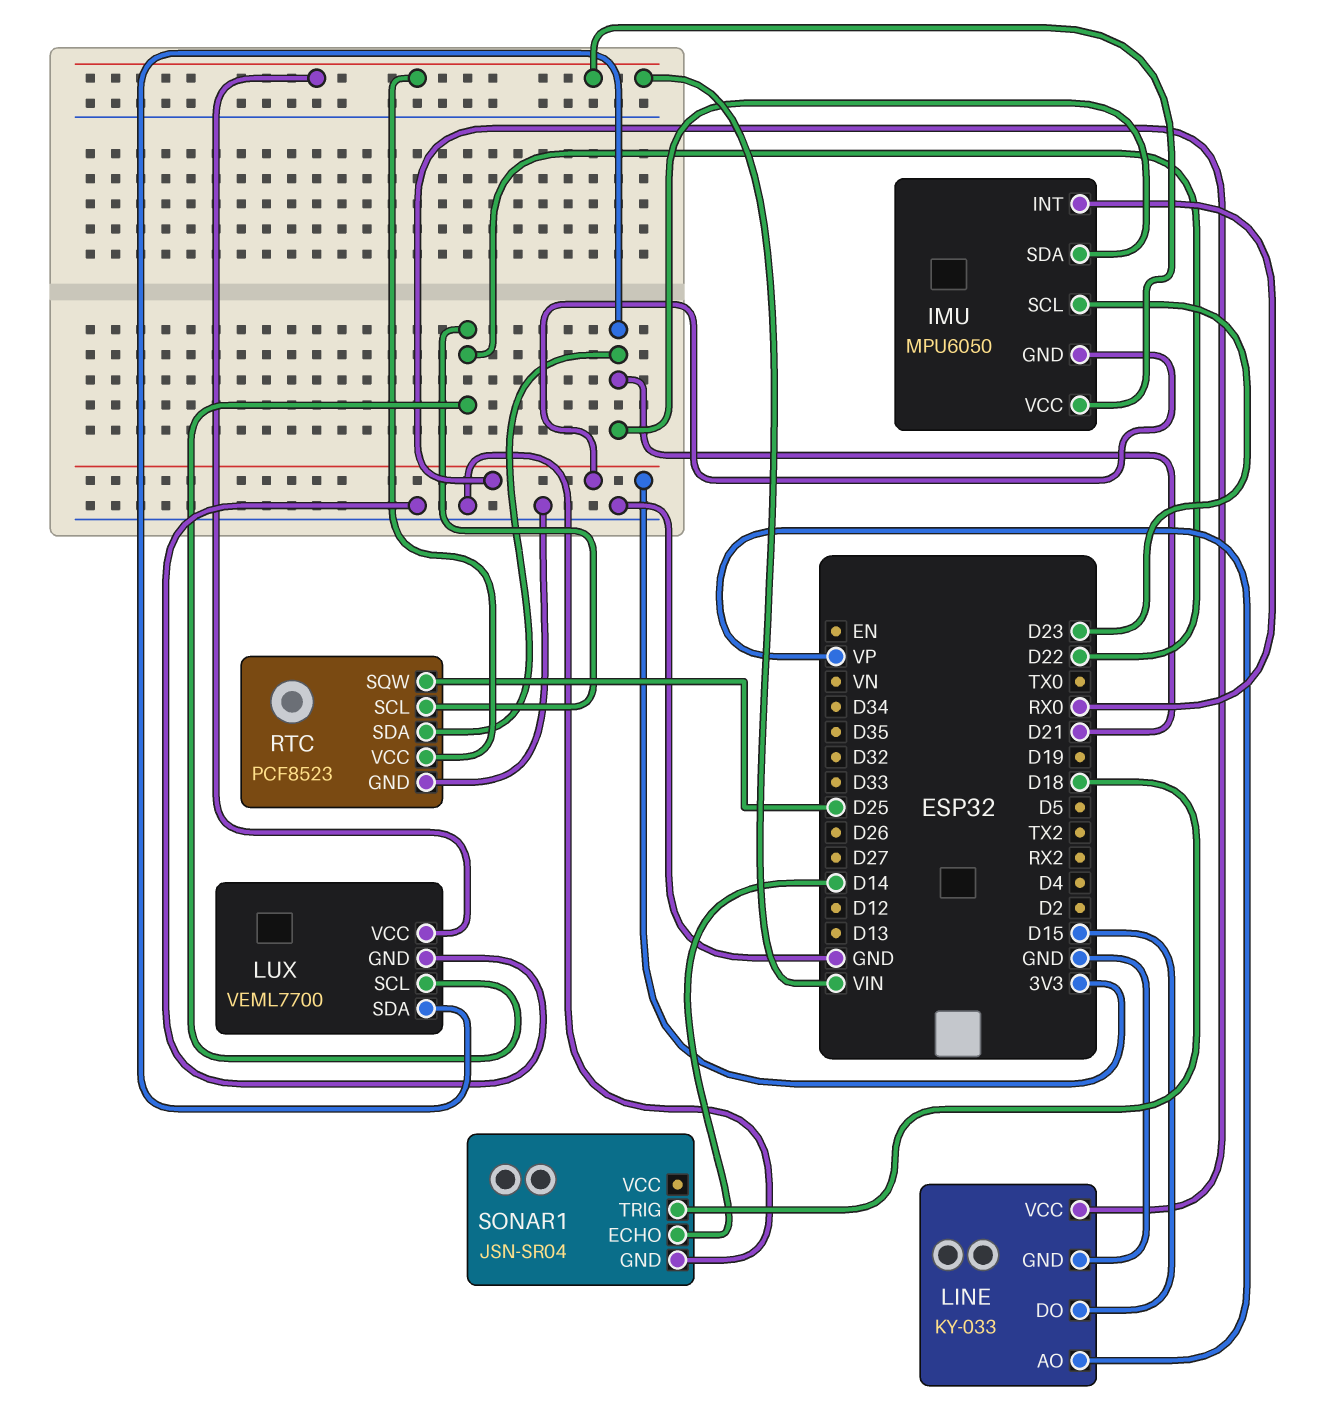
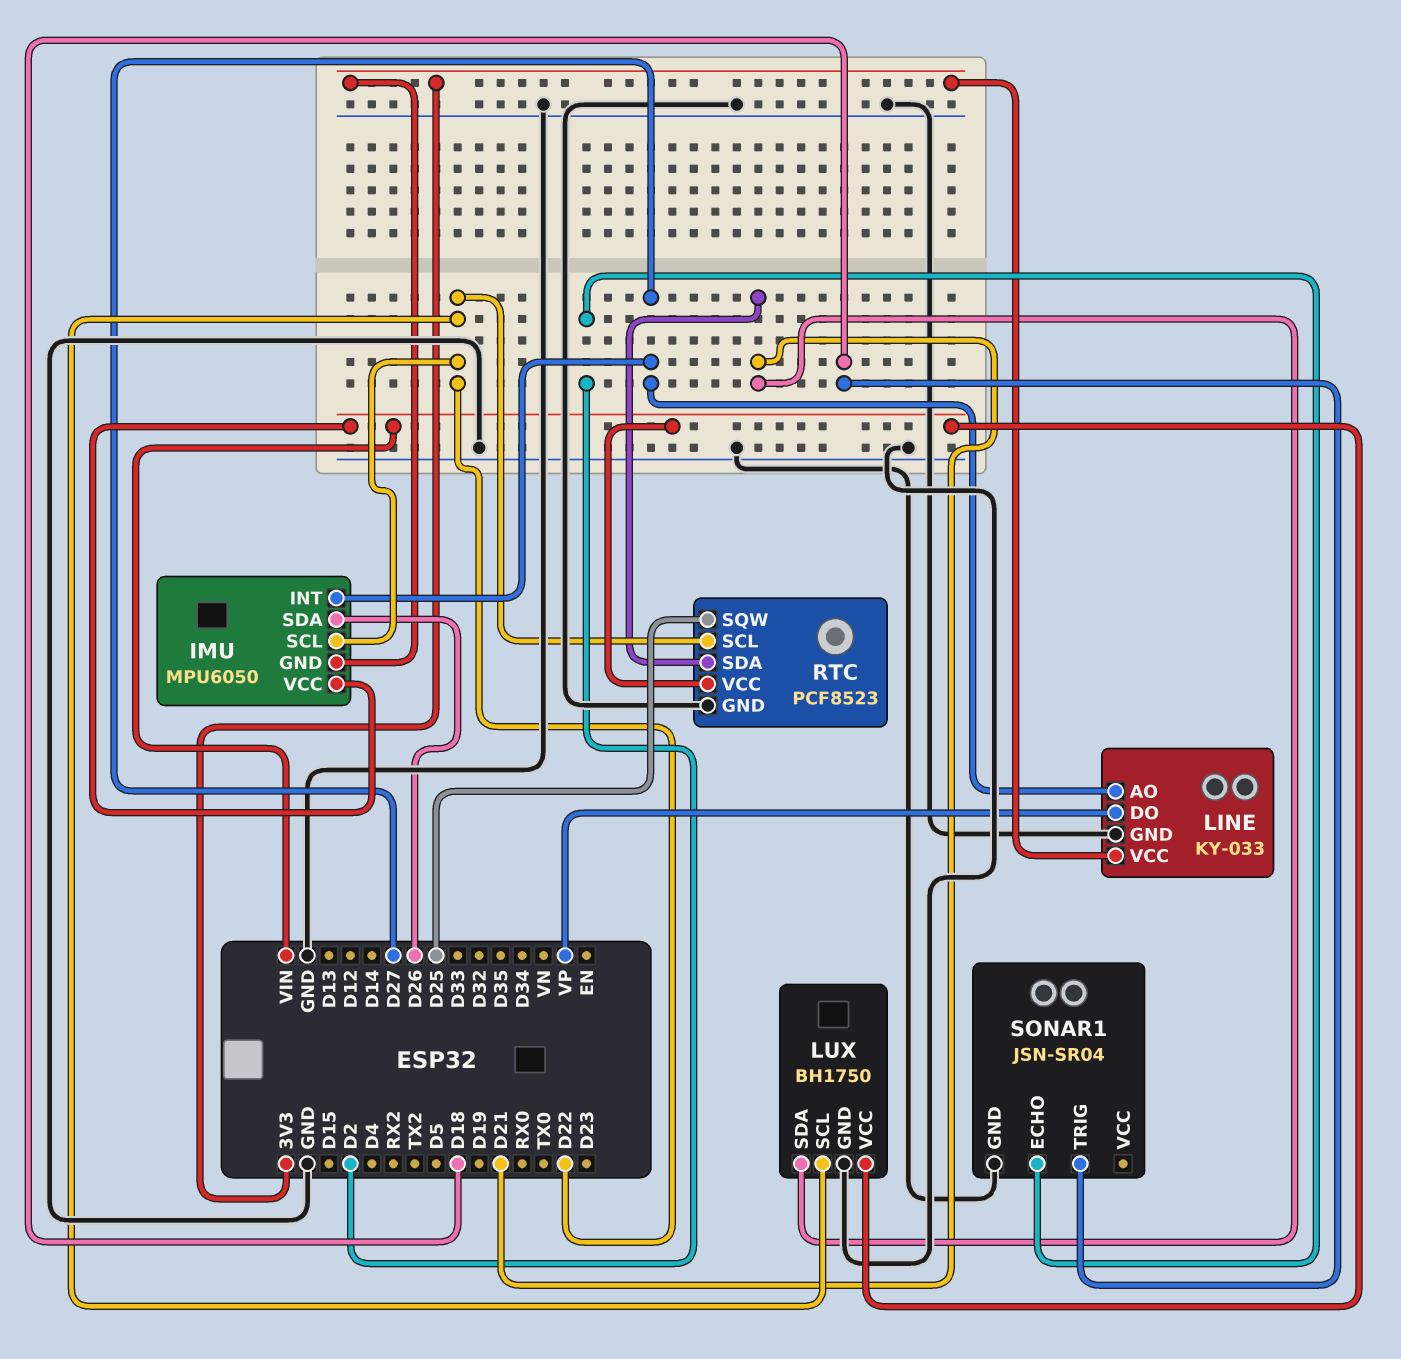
IMU pin INT: RX0 -> D27
IMU pin SCL: D23 -> D22
IMU pin SDA: D21 -> D26
LINE pin AO: VP -> D27
LINE pin DO: D15 -> VP
LUX: VEML7700 -> BH1750
SONAR1 pin ECHO: D14 -> D2

